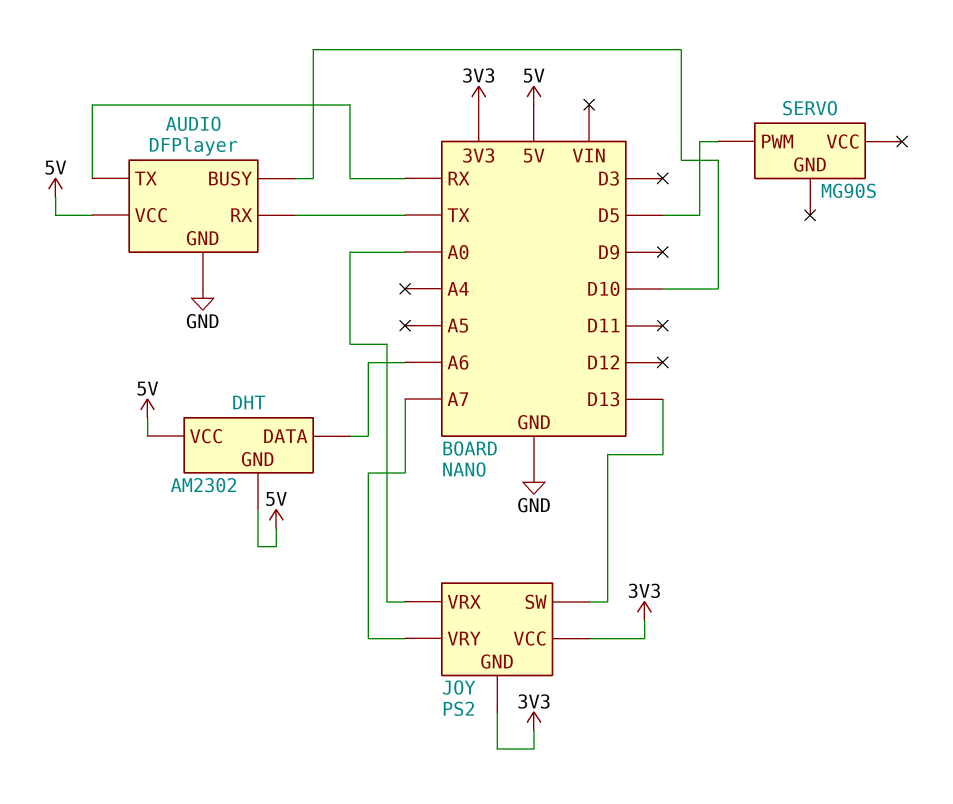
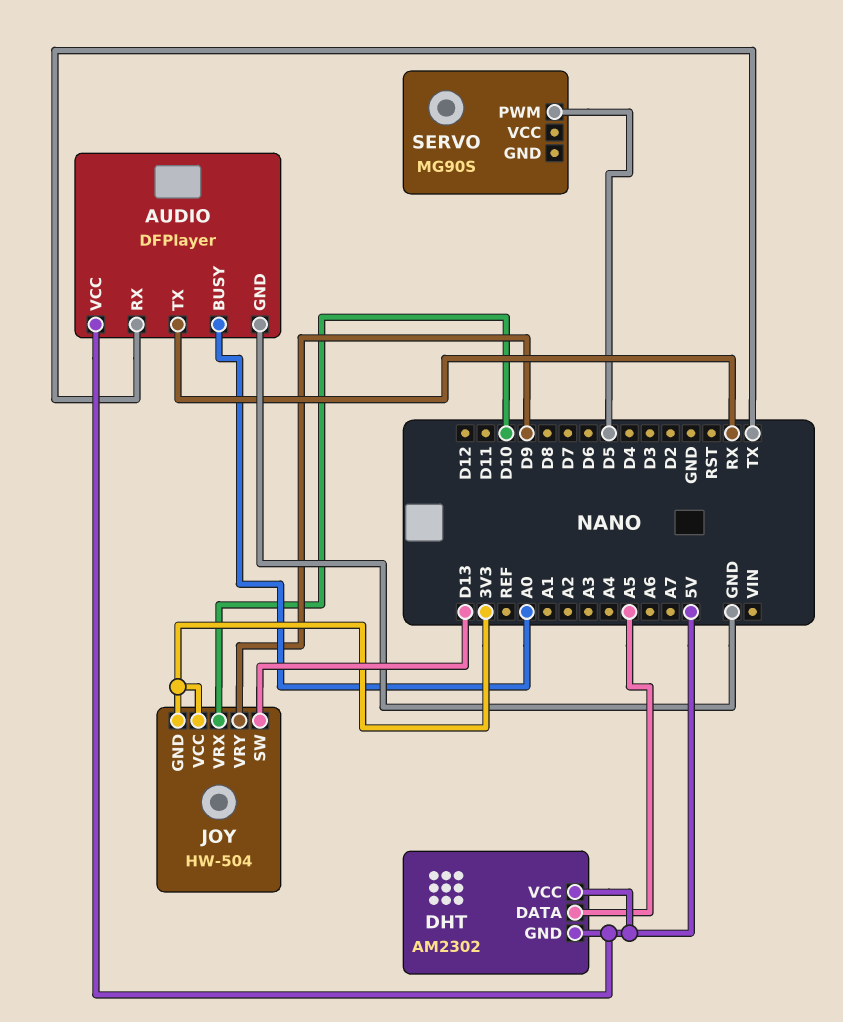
AUDIO pin BUSY: D10 -> A0
DHT pin DATA: A6 -> A5
JOY: PS2 -> HW-504
JOY pin VRX: A0 -> D10
JOY pin VRY: A7 -> D9

